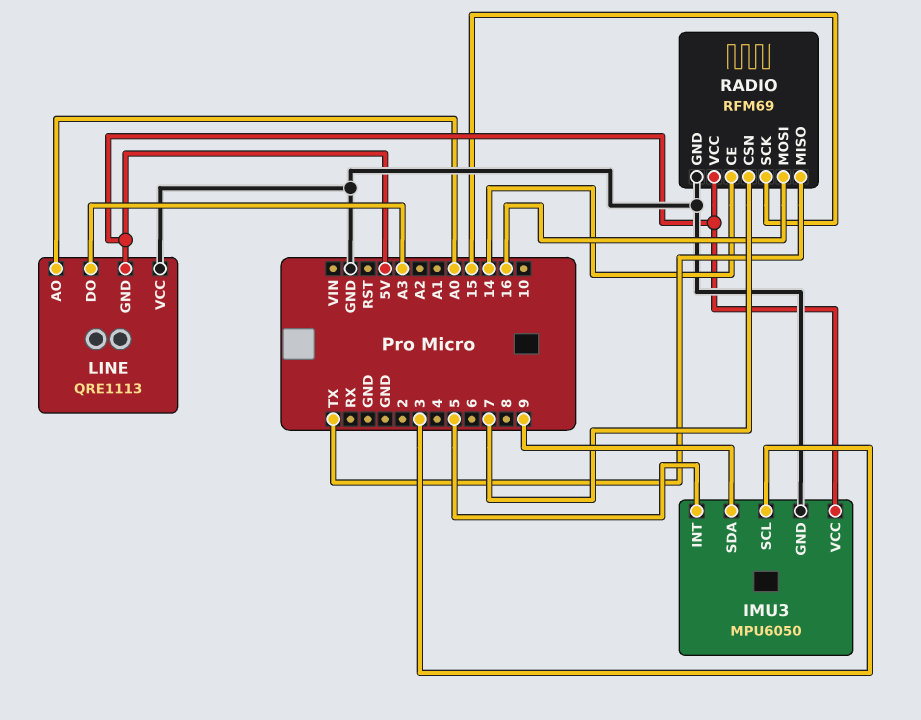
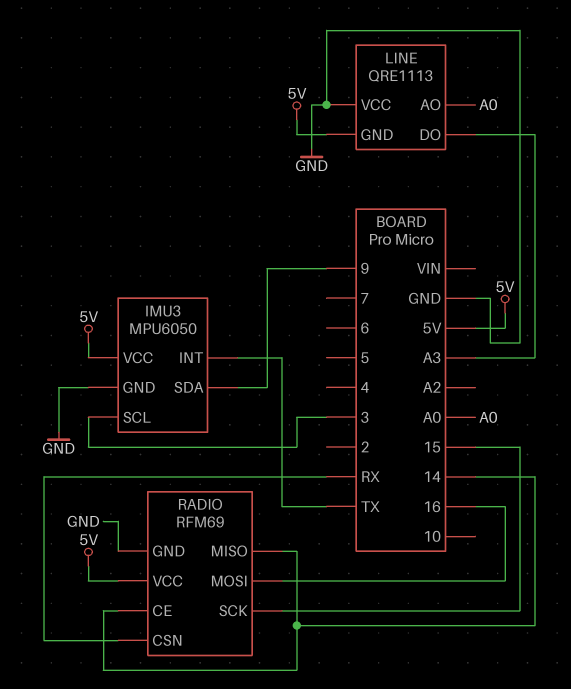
IMU3 pin INT: 5 -> TX
RADIO pin CSN: 7 -> RX
RADIO pin MISO: TX -> 14

